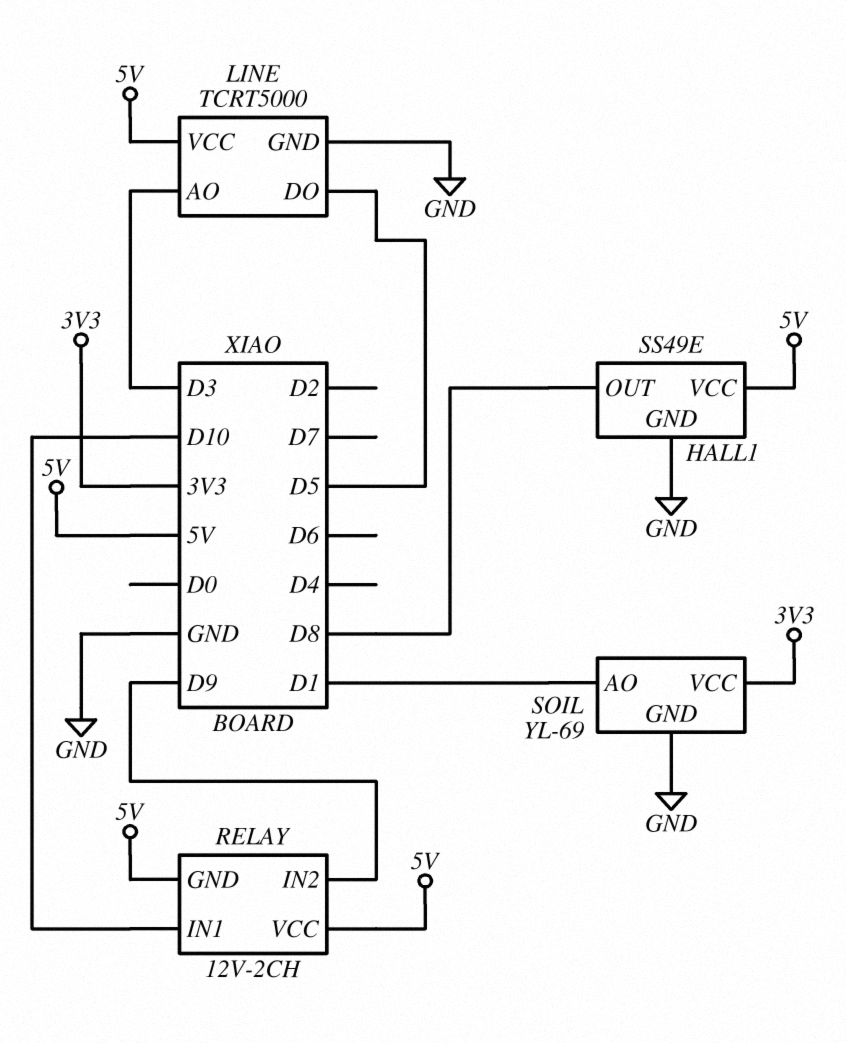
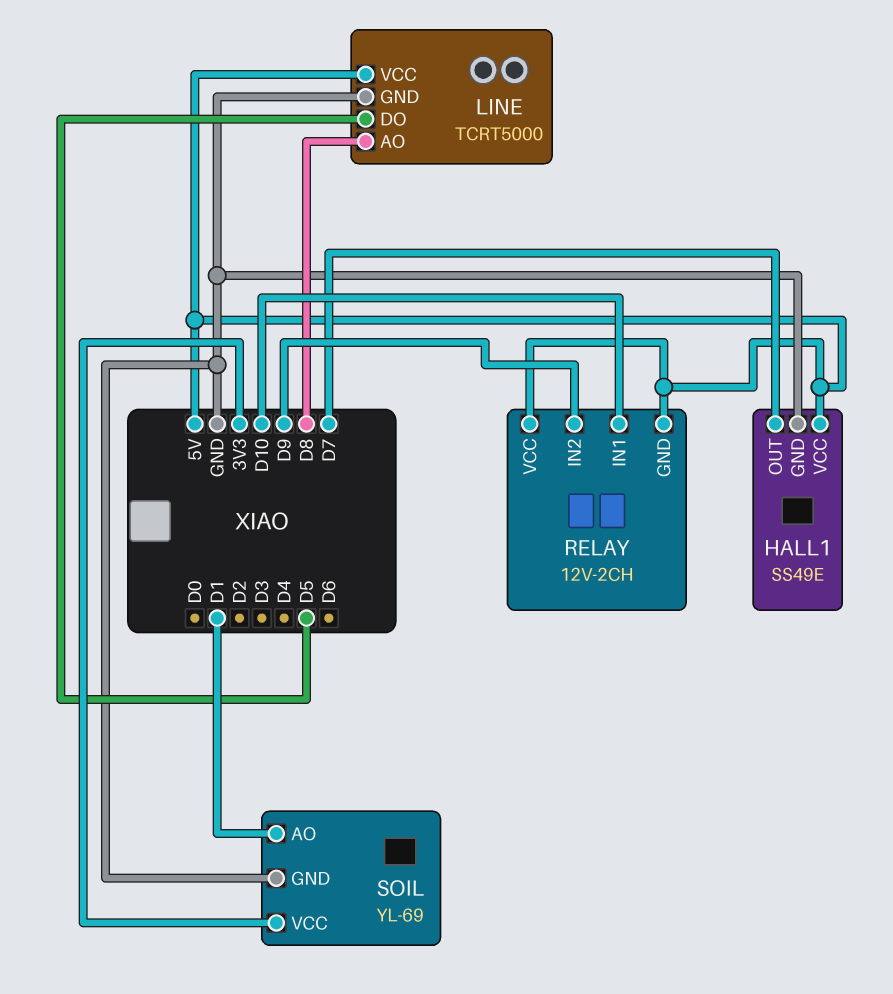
HALL1 pin OUT: D8 -> D7
LINE pin AO: D3 -> D8

